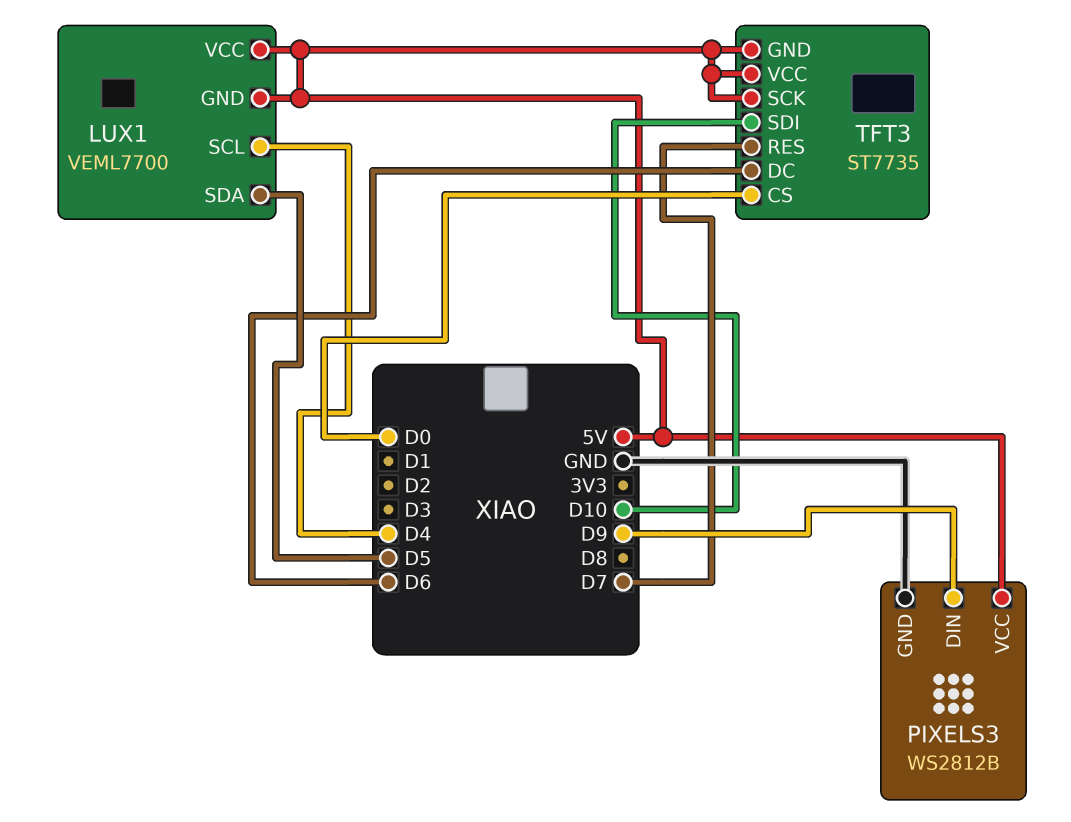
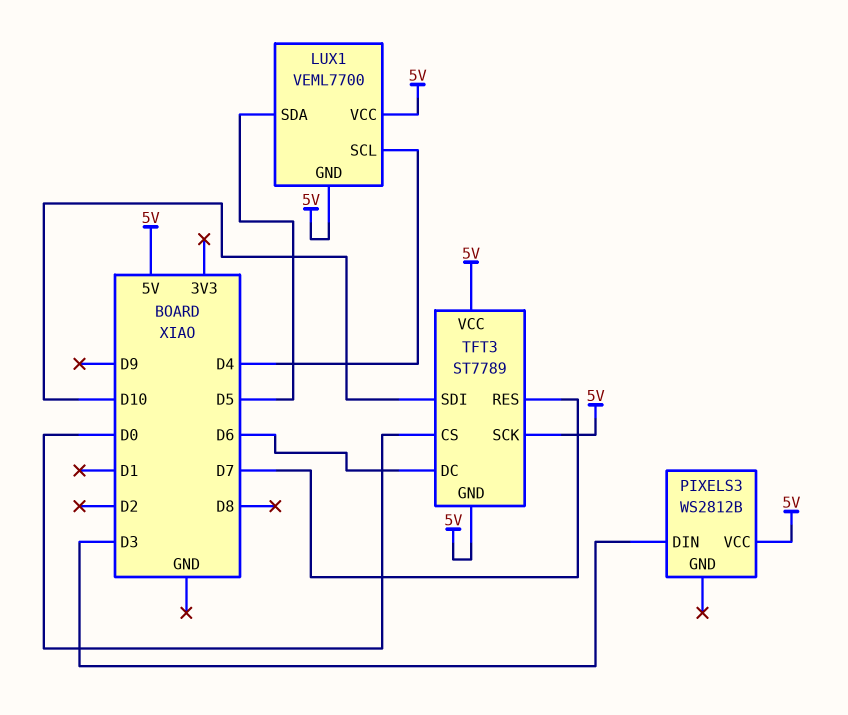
PIXELS3 pin DIN: D9 -> D3
PIXELS3 pin GND: GND -> none
TFT3: ST7735 -> ST7789

